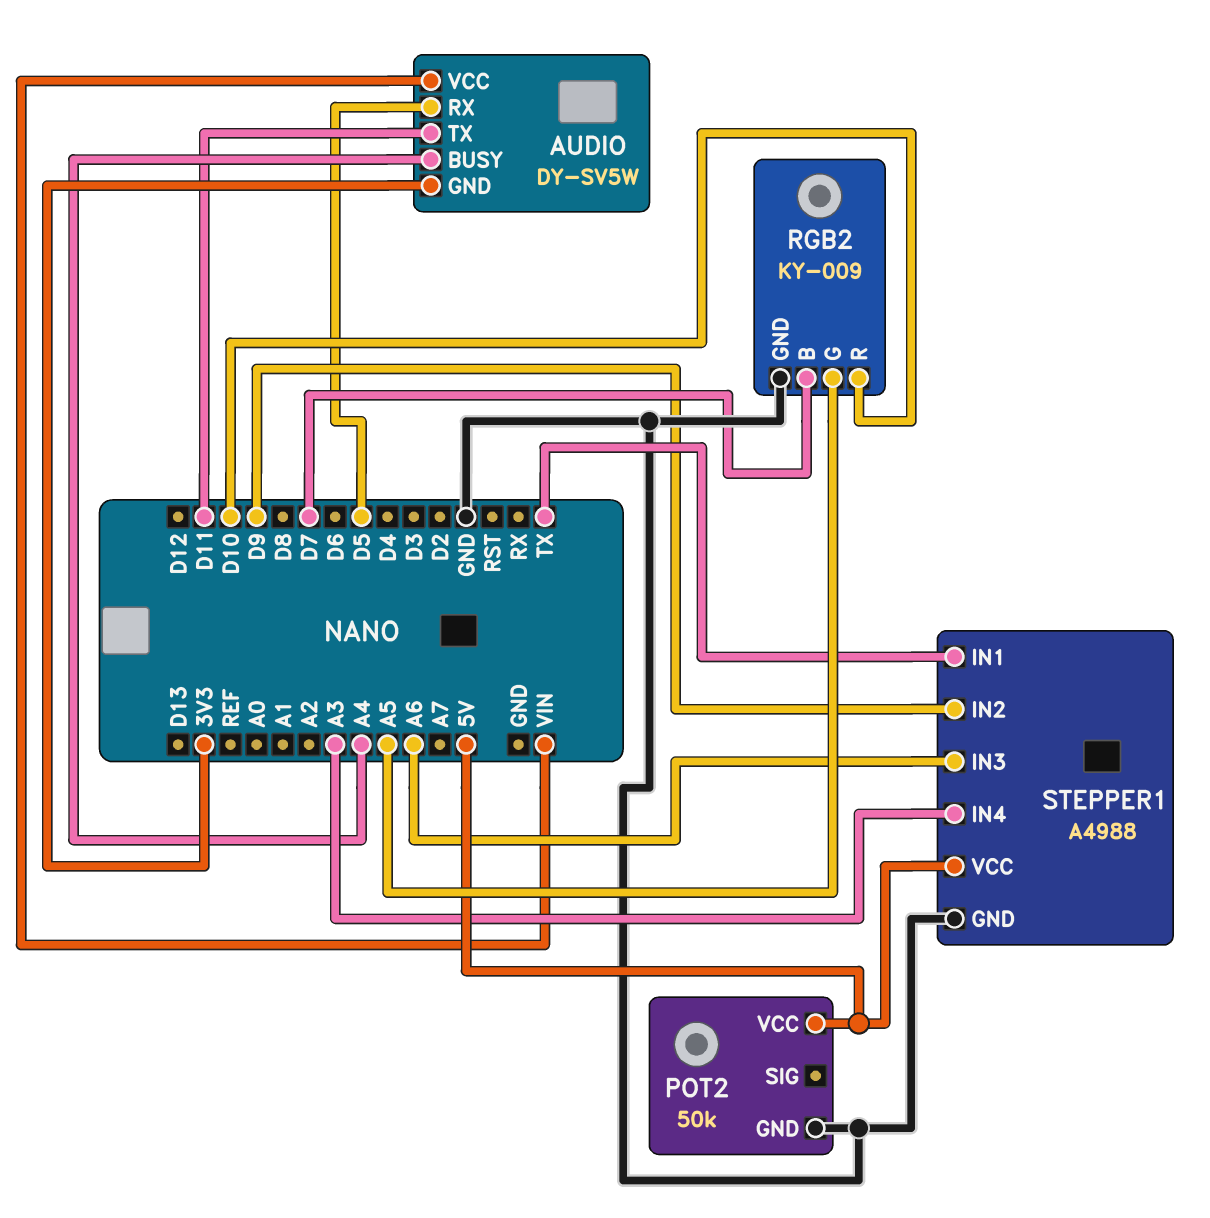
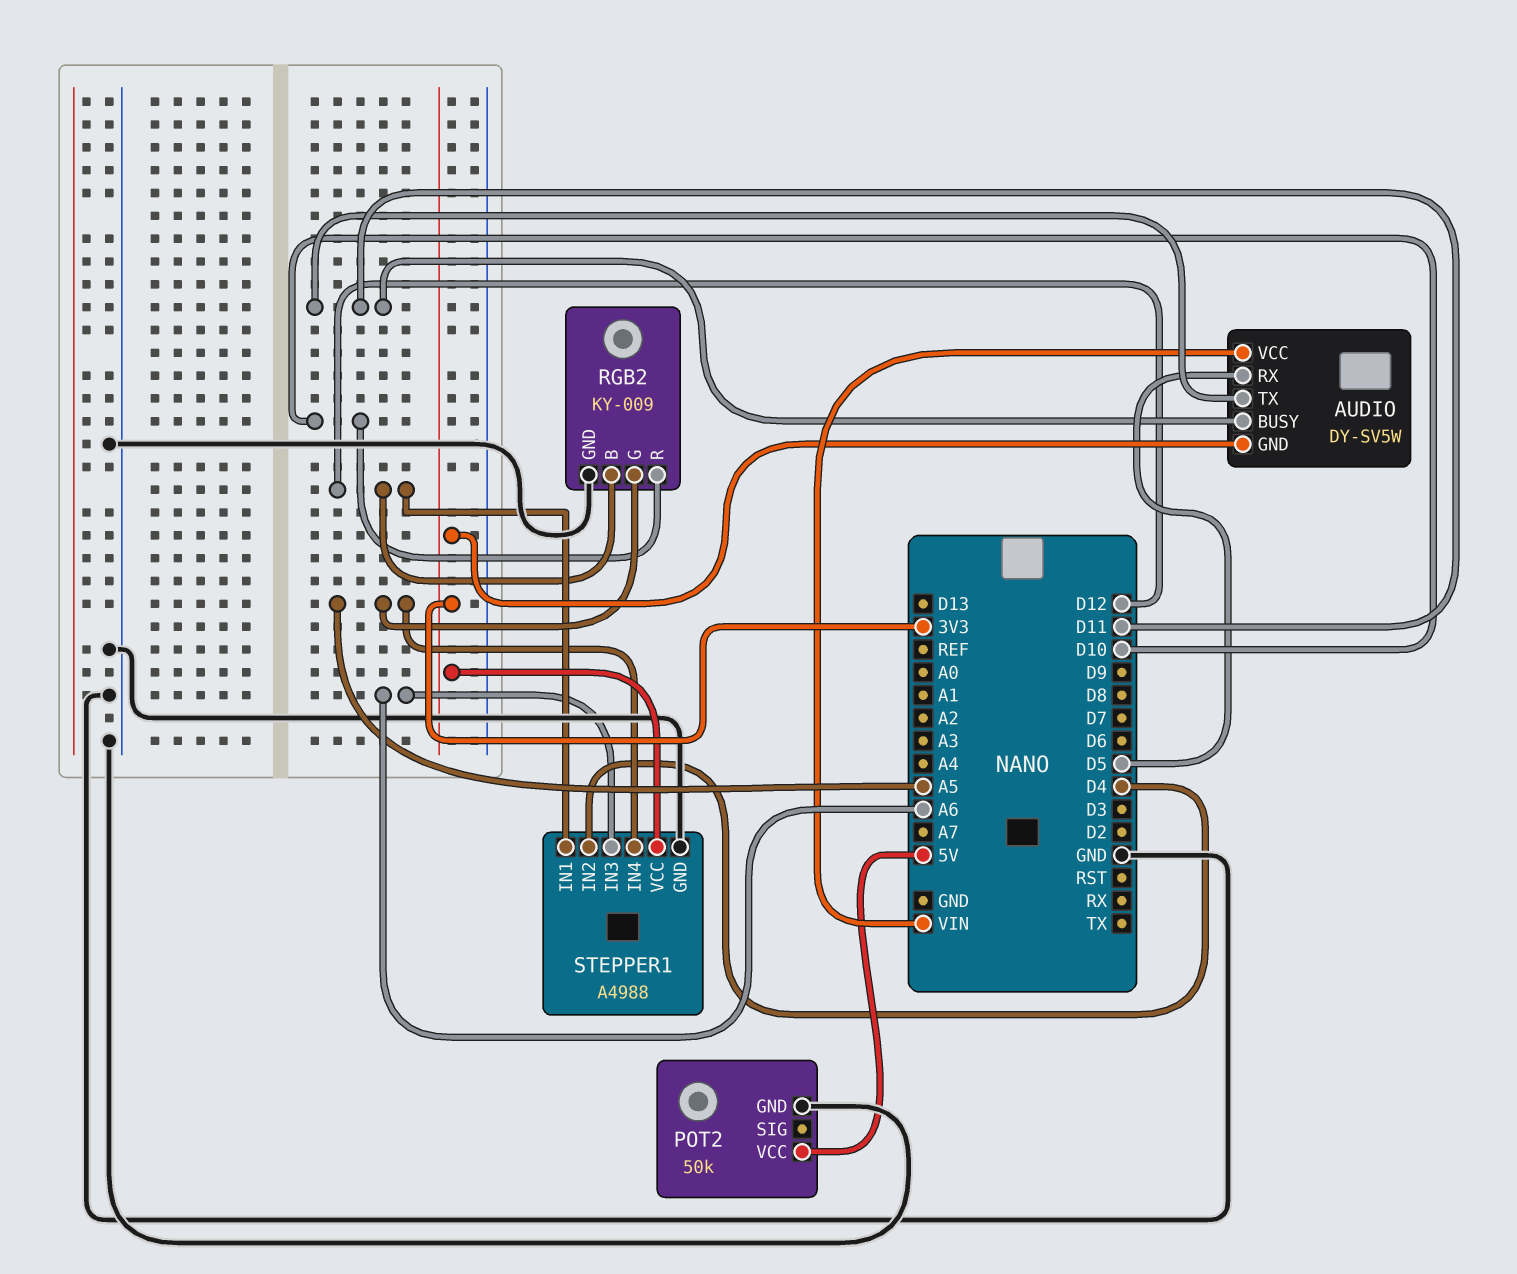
AUDIO pin BUSY: A4 -> D11
RGB2 pin B: D7 -> D12
STEPPER1 pin IN1: TX -> D12
STEPPER1 pin IN2: D9 -> D4
STEPPER1 pin IN4: A3 -> A5
STEPPER1 pin VCC: 5V -> 3V3

